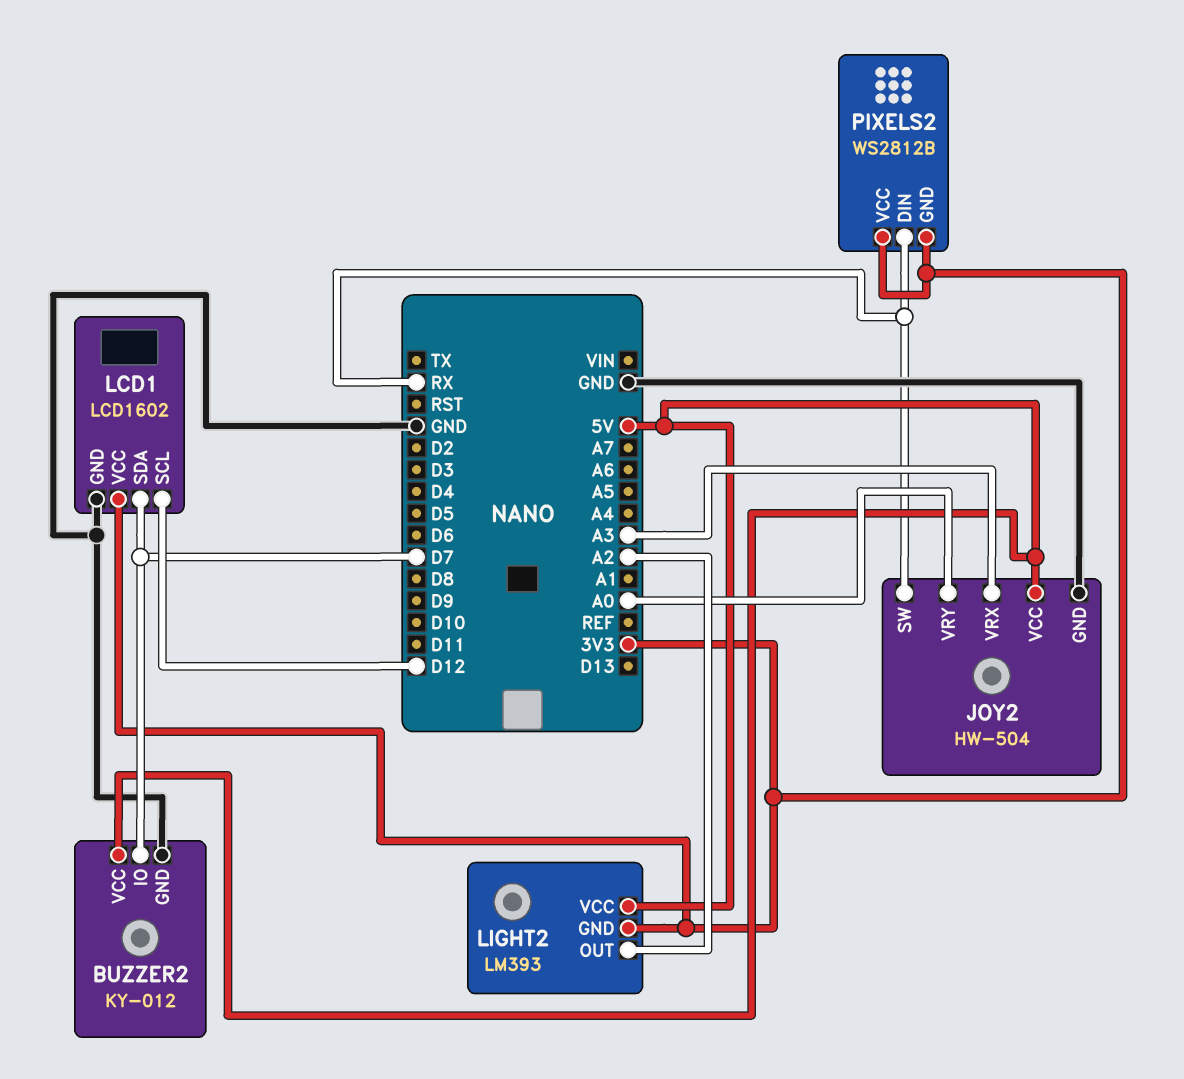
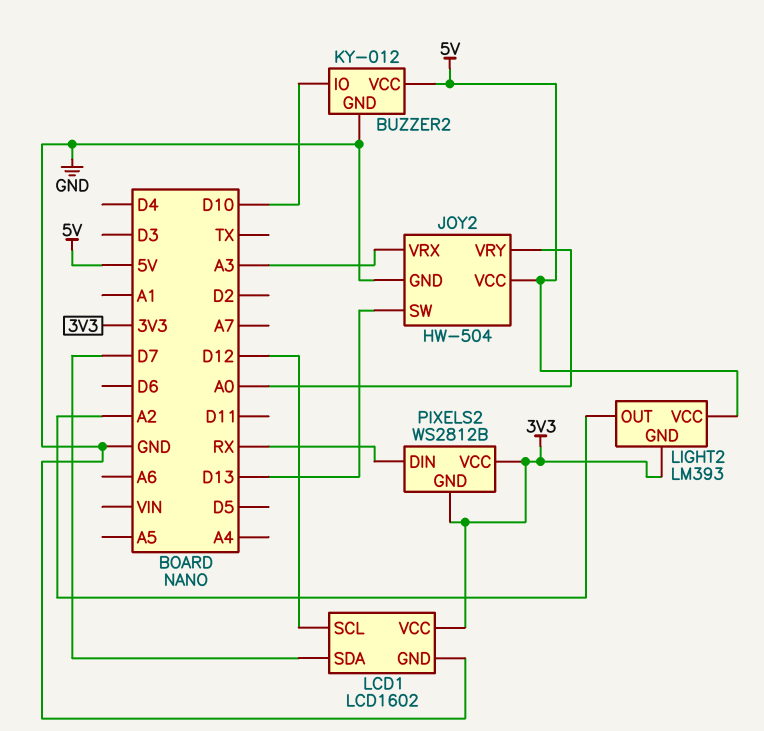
BUZZER2 pin IO: D7 -> D10
JOY2 pin SW: RX -> D13

